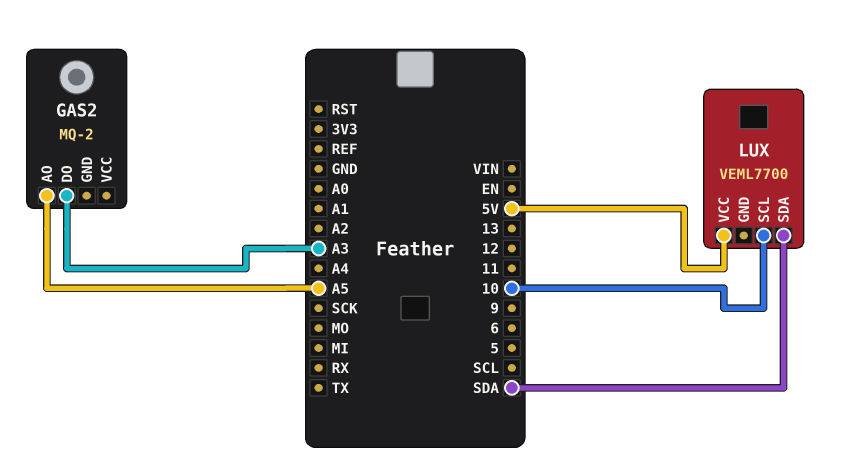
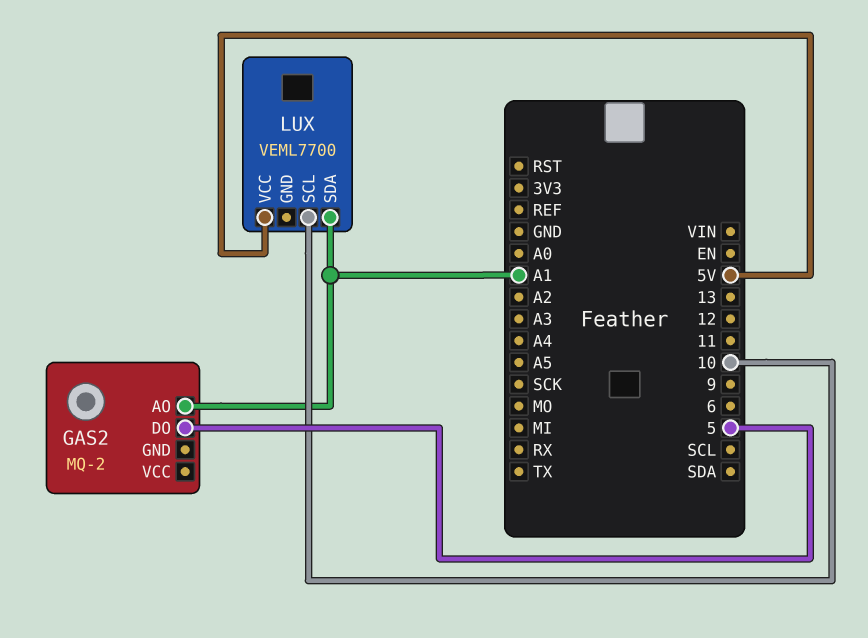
GAS2 pin AO: A5 -> A1
GAS2 pin DO: A3 -> 5
LUX pin SDA: SDA -> A1

